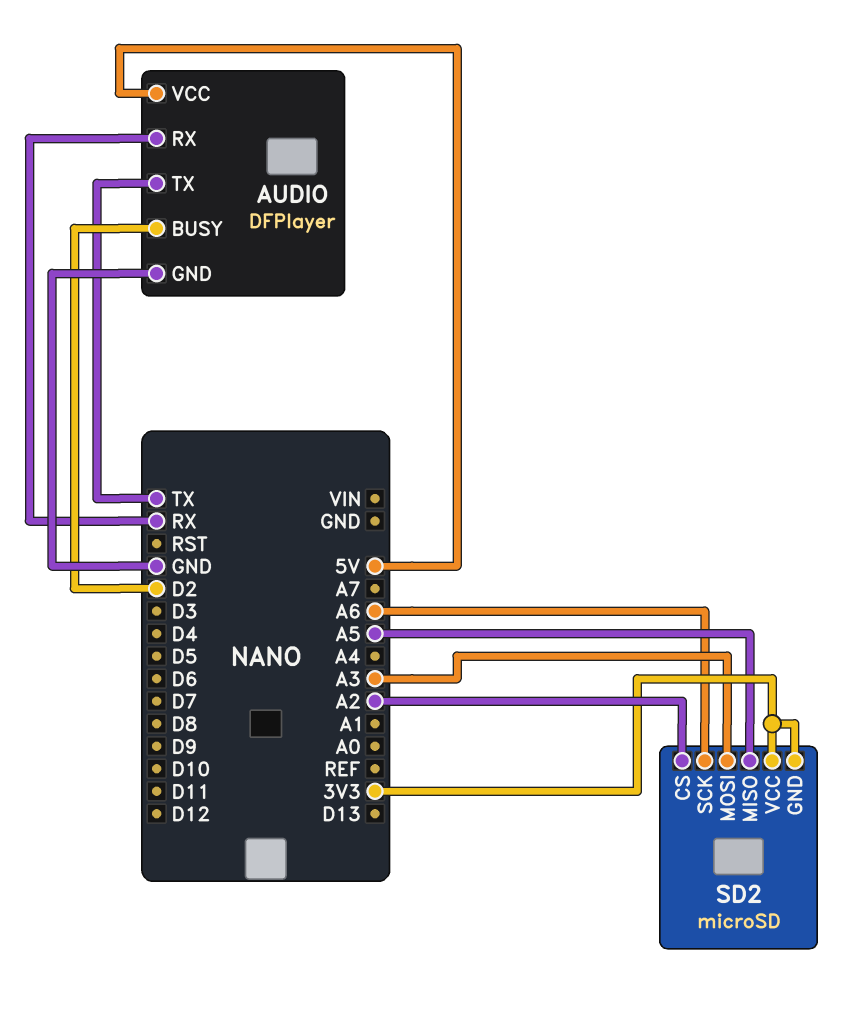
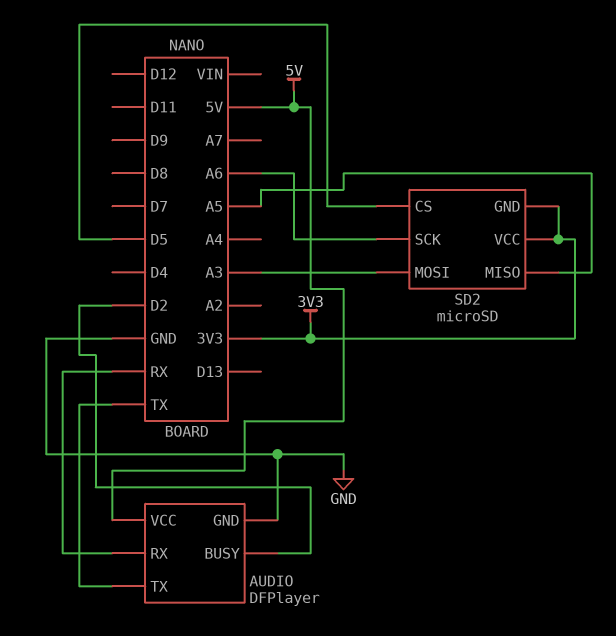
SD2 pin CS: A2 -> D5

